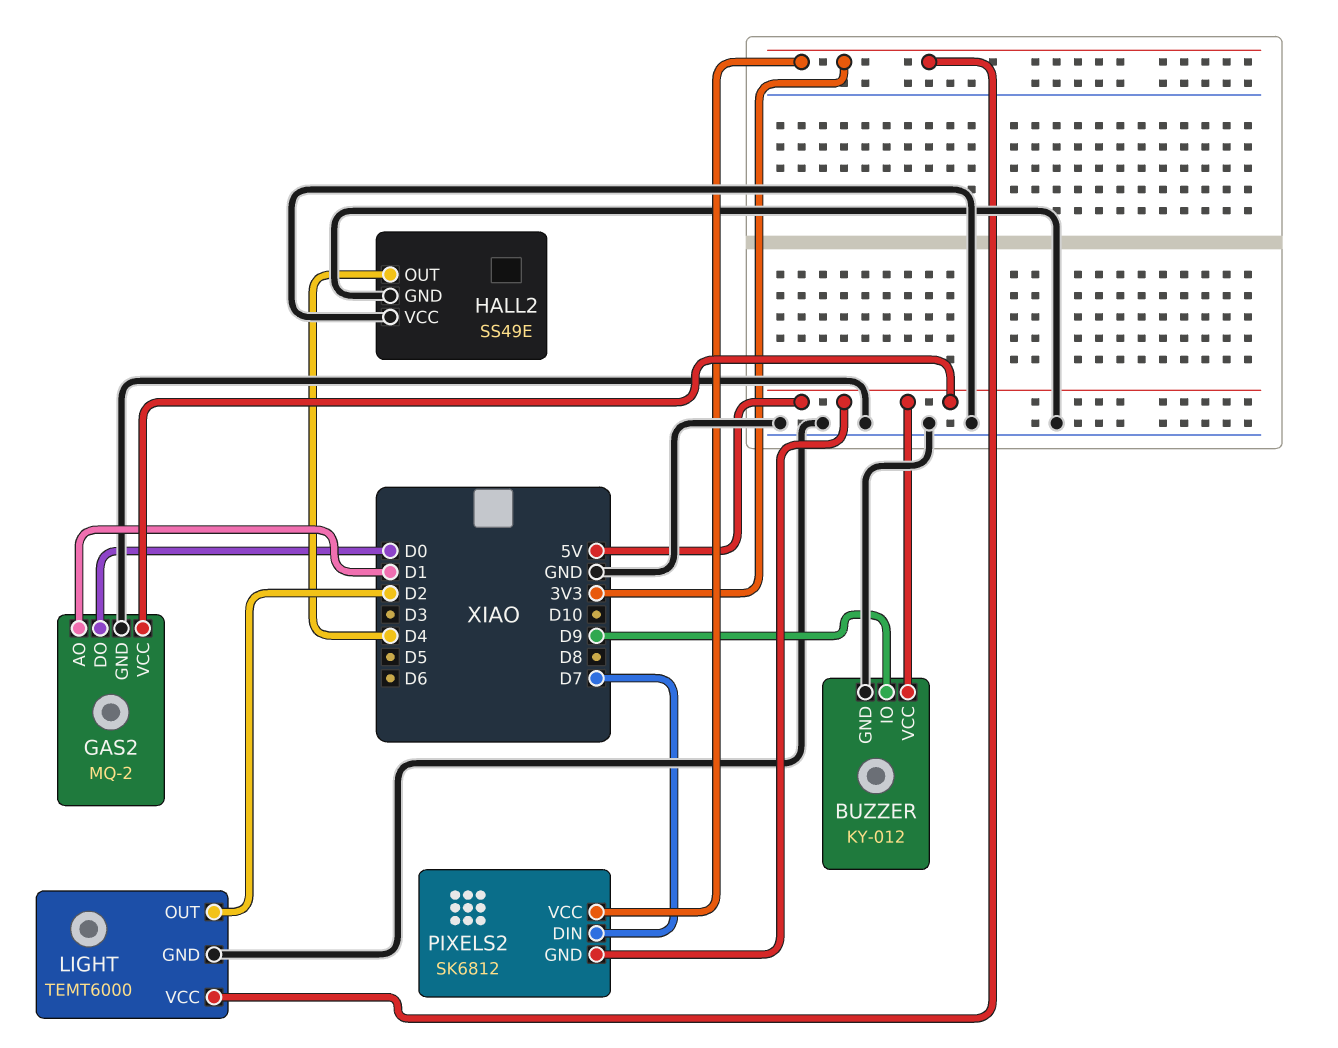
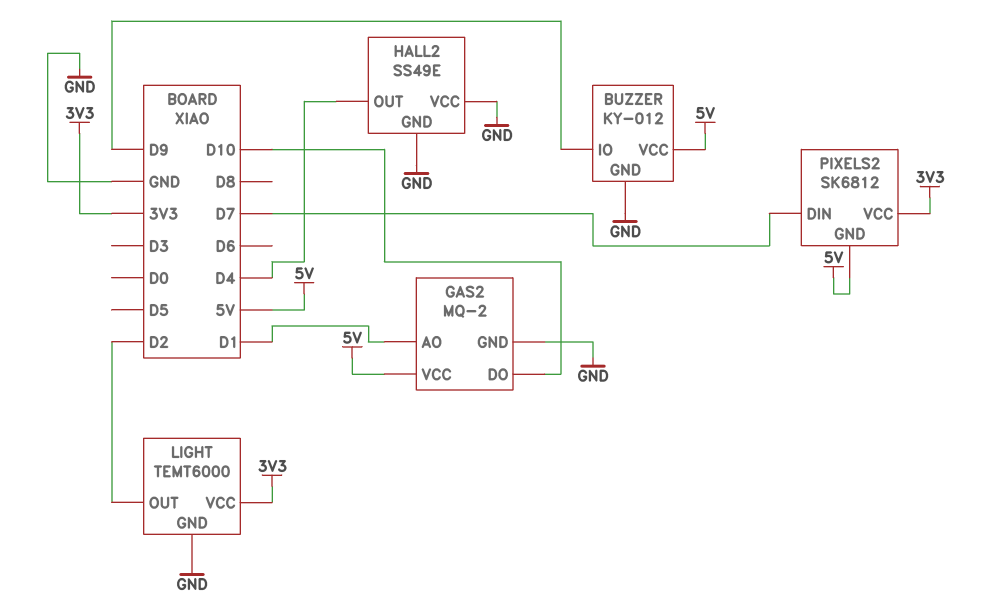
GAS2 pin DO: D0 -> D10

